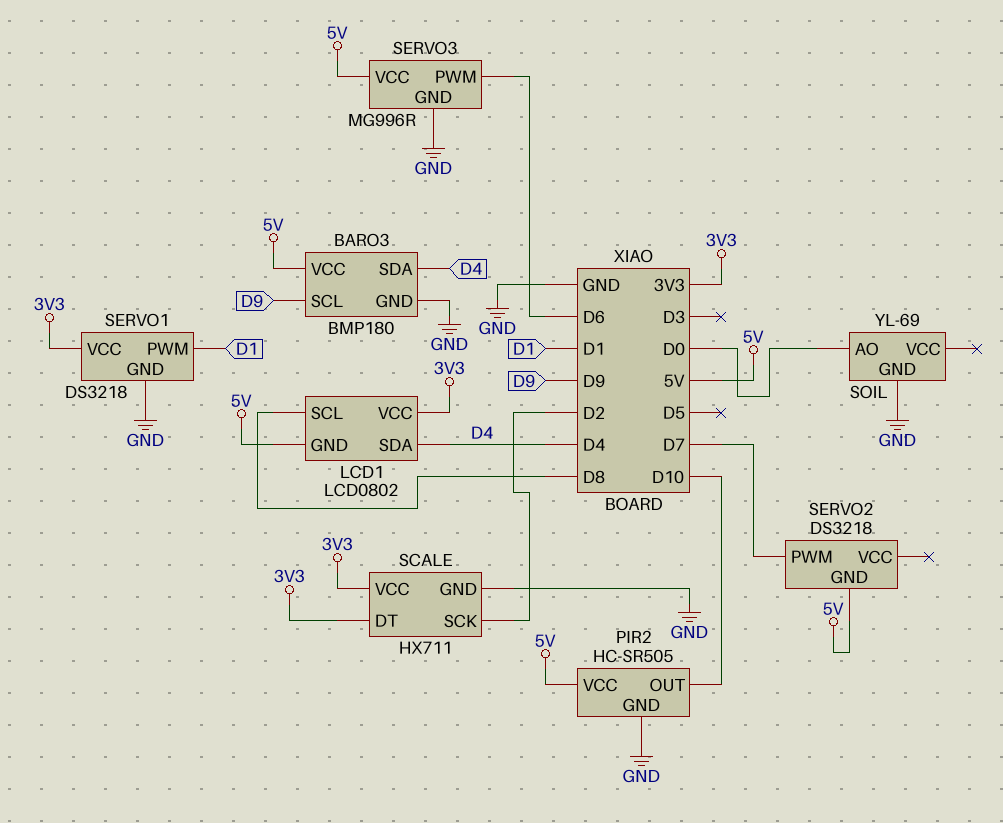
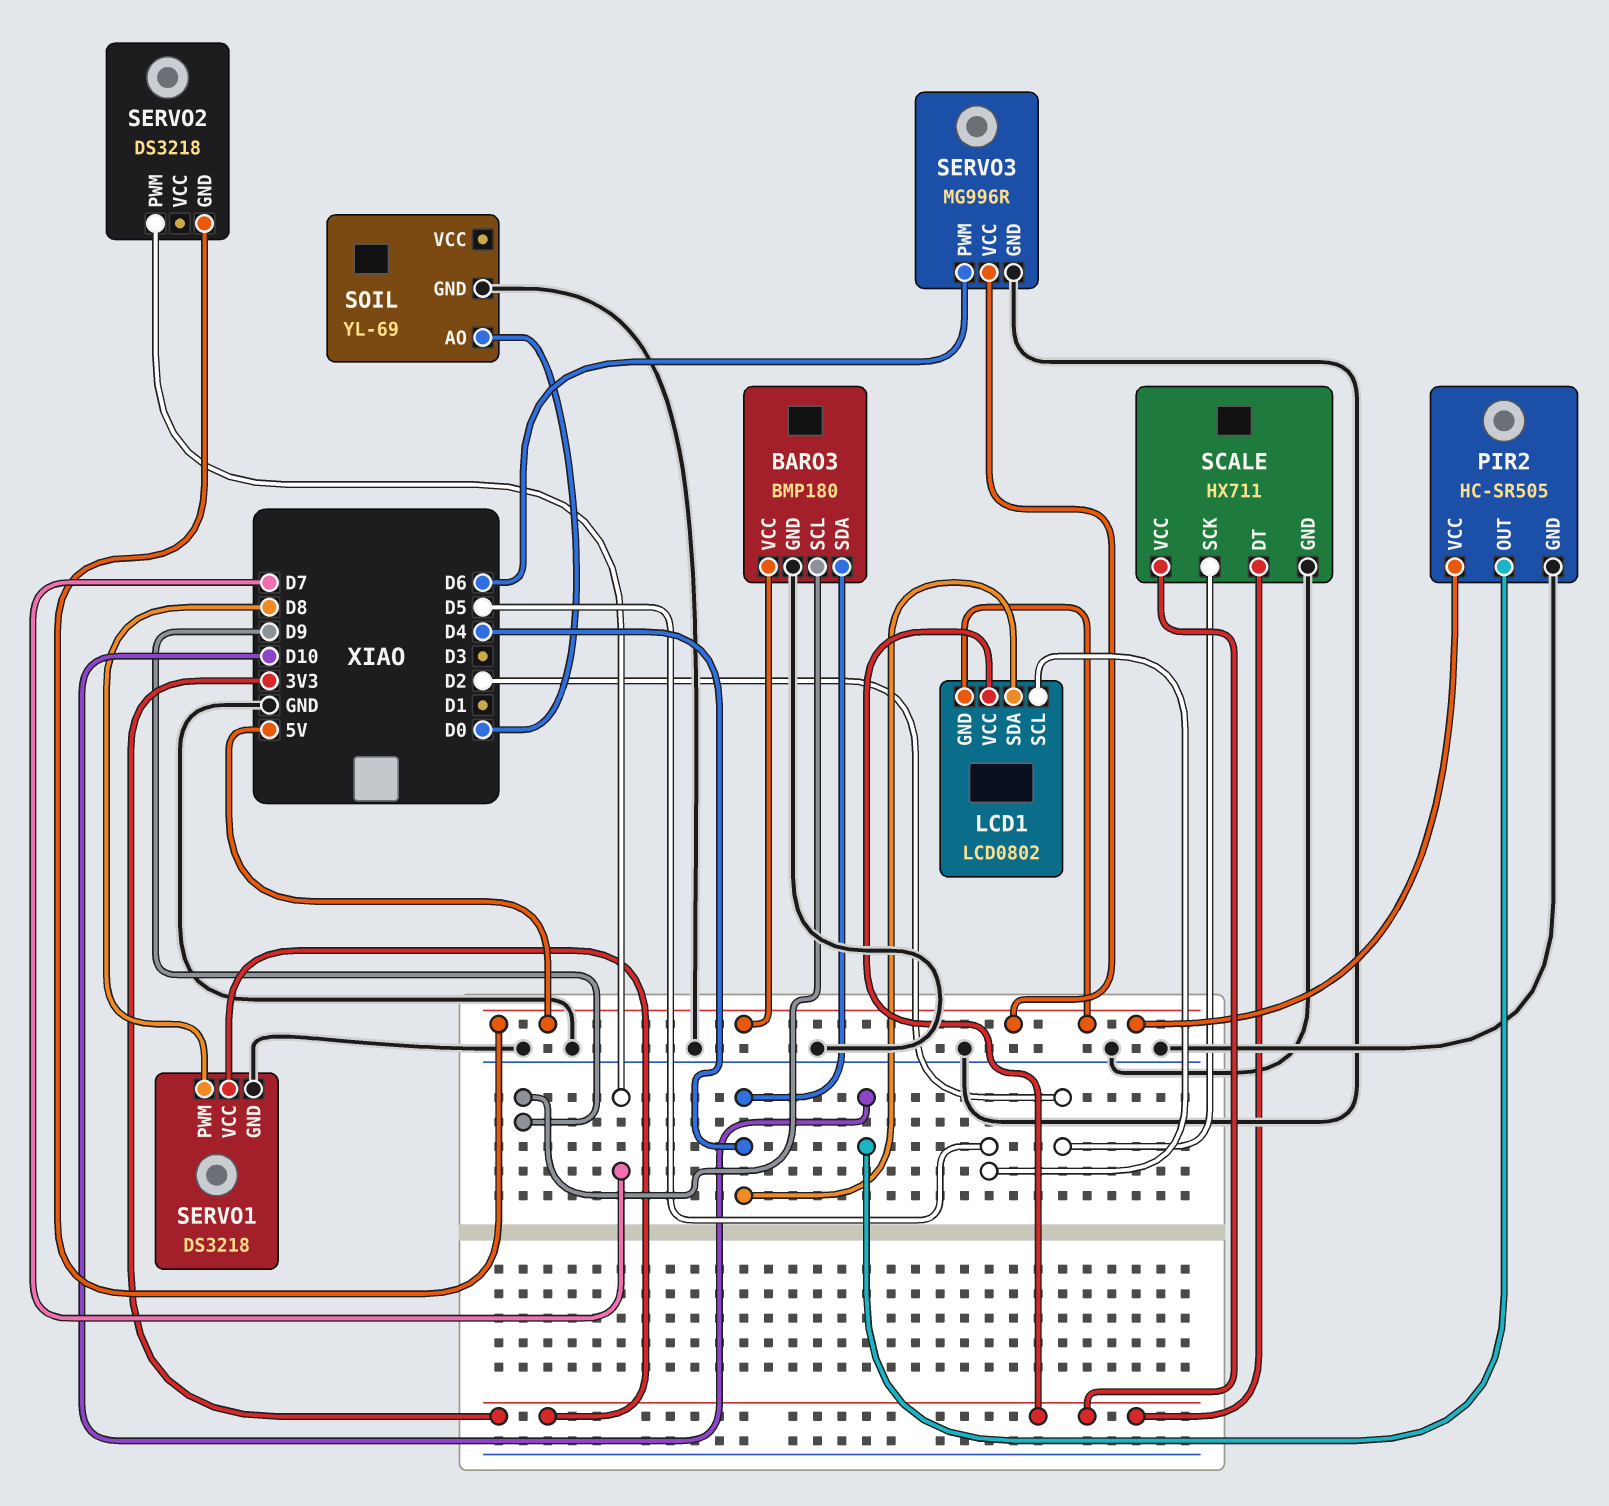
LCD1 pin SCL: D8 -> D5
SERVO1 pin PWM: D1 -> D8

